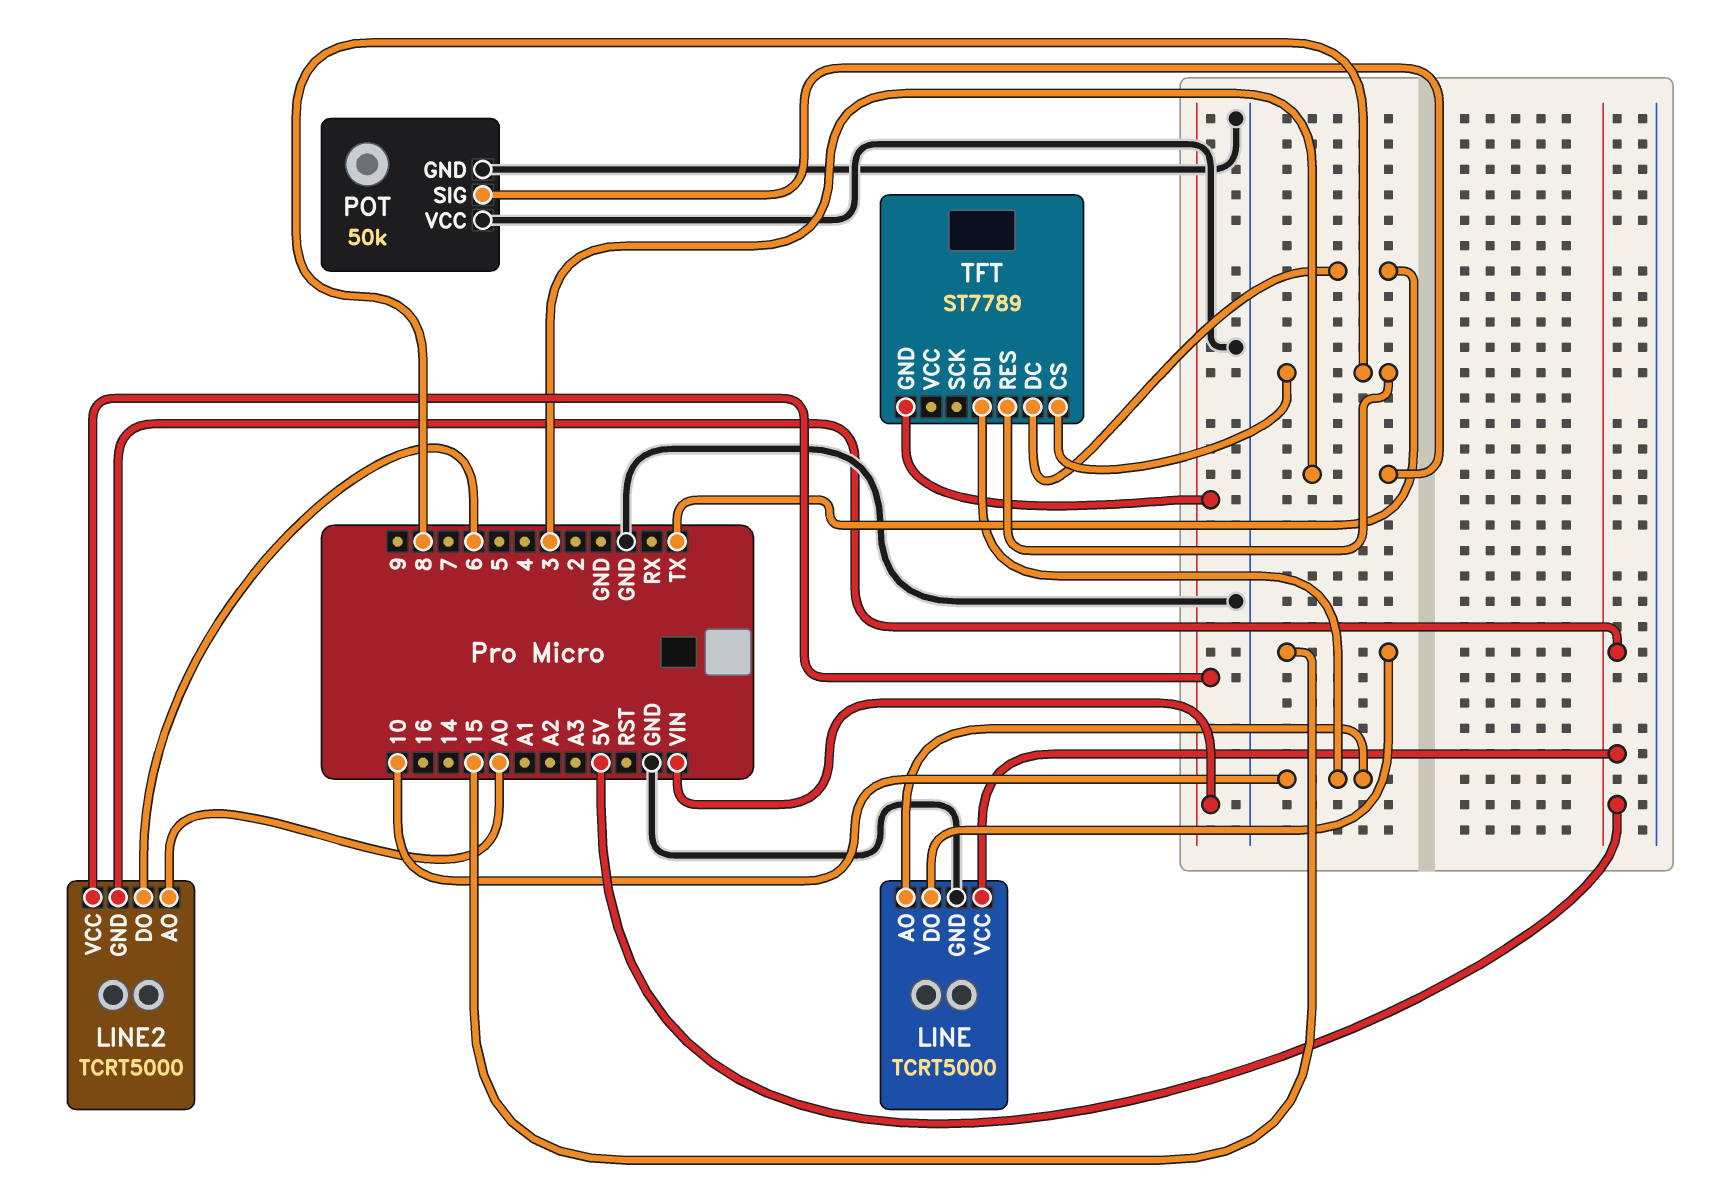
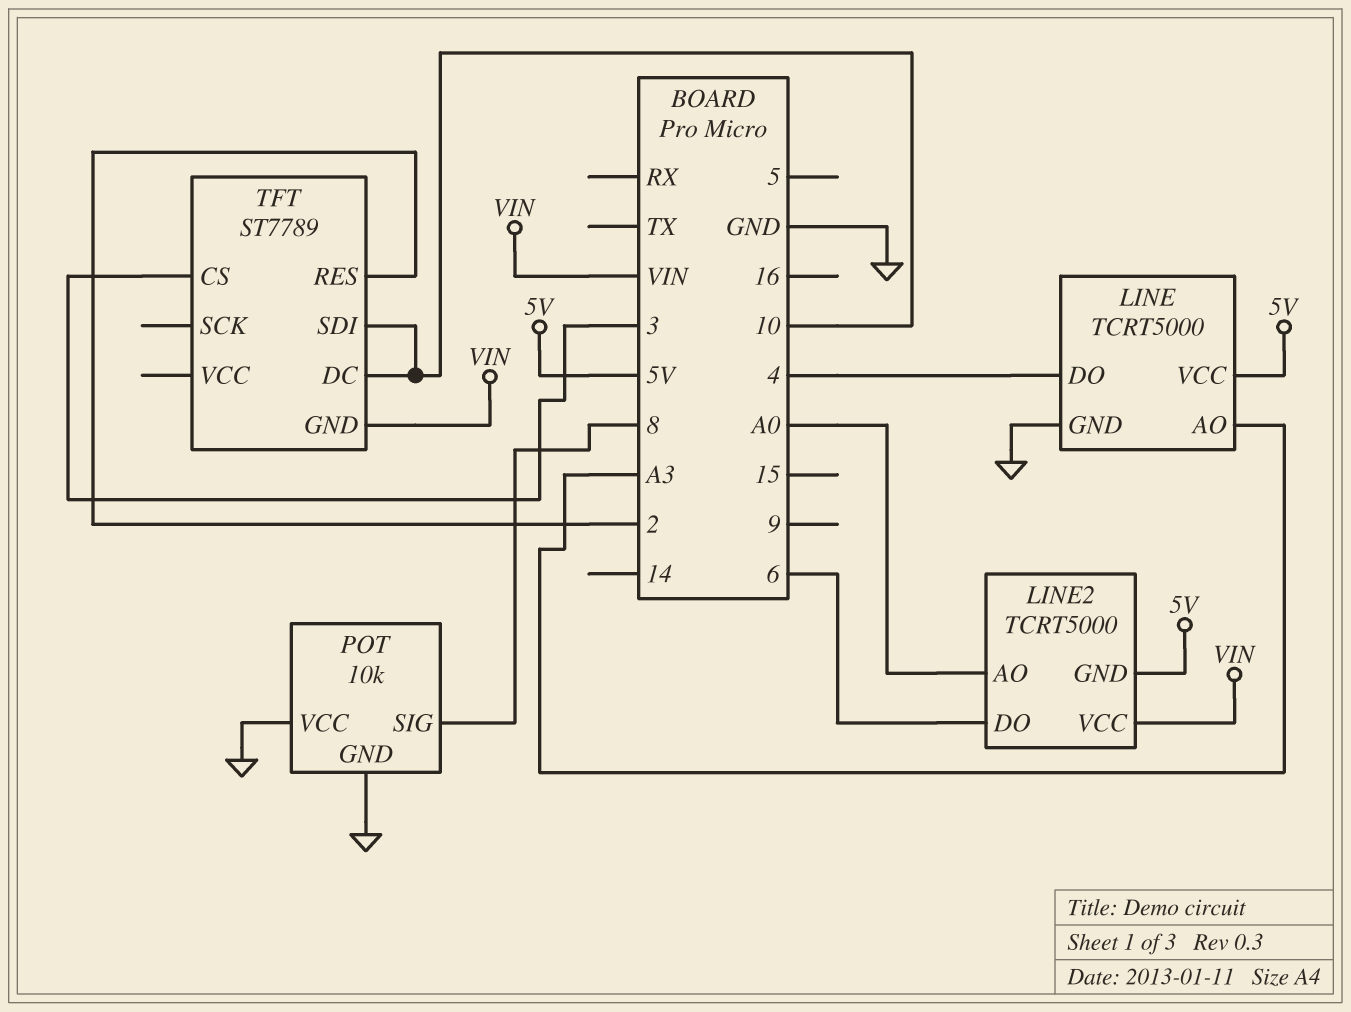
LINE pin AO: 10 -> A3
LINE pin DO: 15 -> 4
POT: 50k -> 10k
POT pin SIG: 3 -> 8
TFT pin CS: 8 -> 3
TFT pin DC: TX -> 10
TFT pin RES: 8 -> 2

